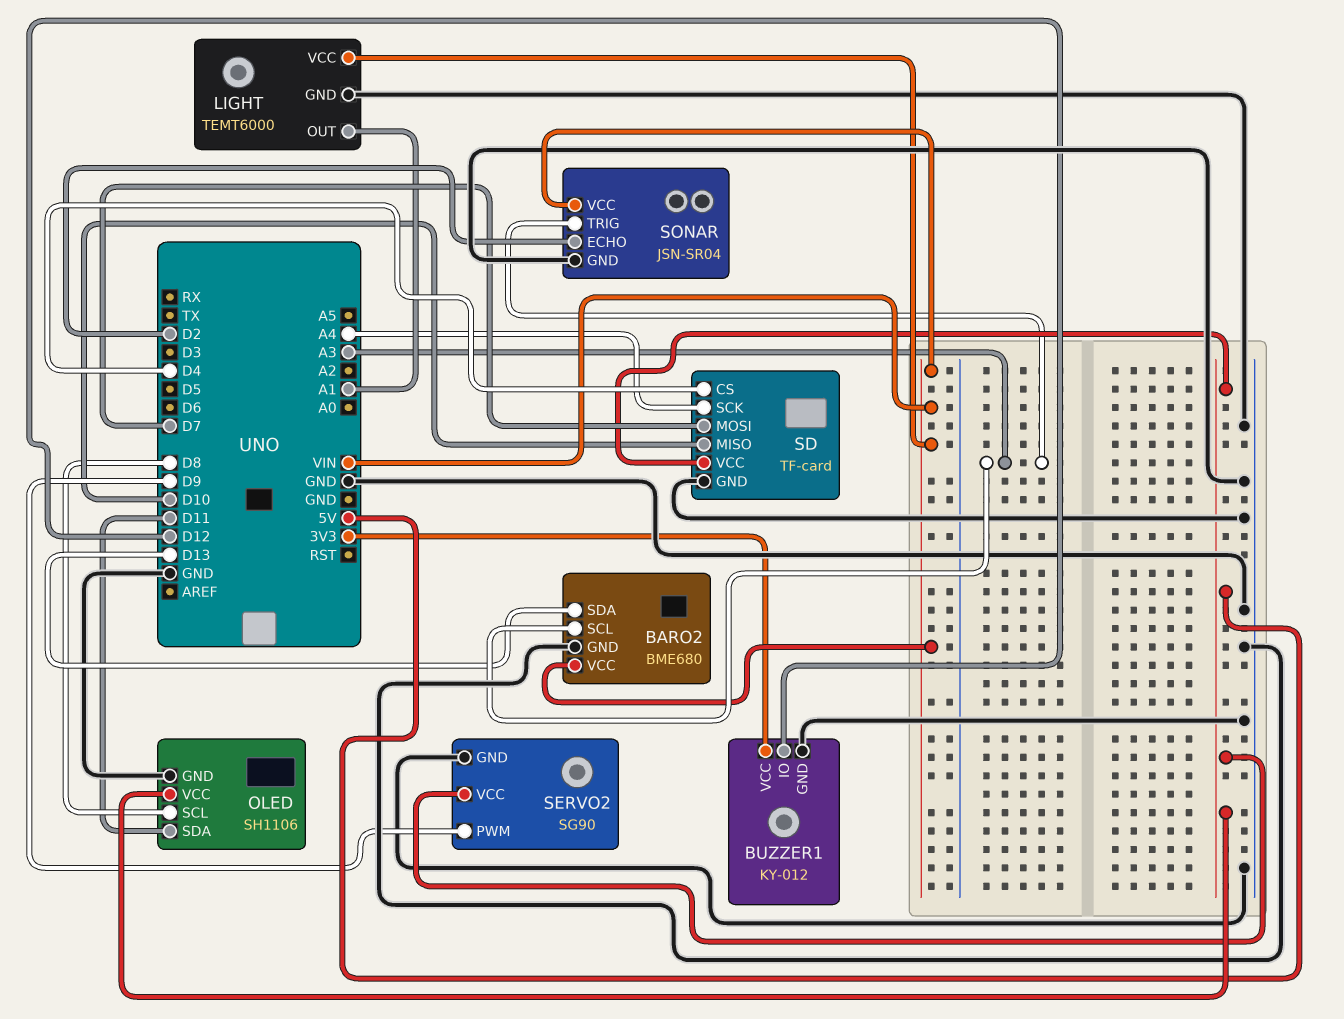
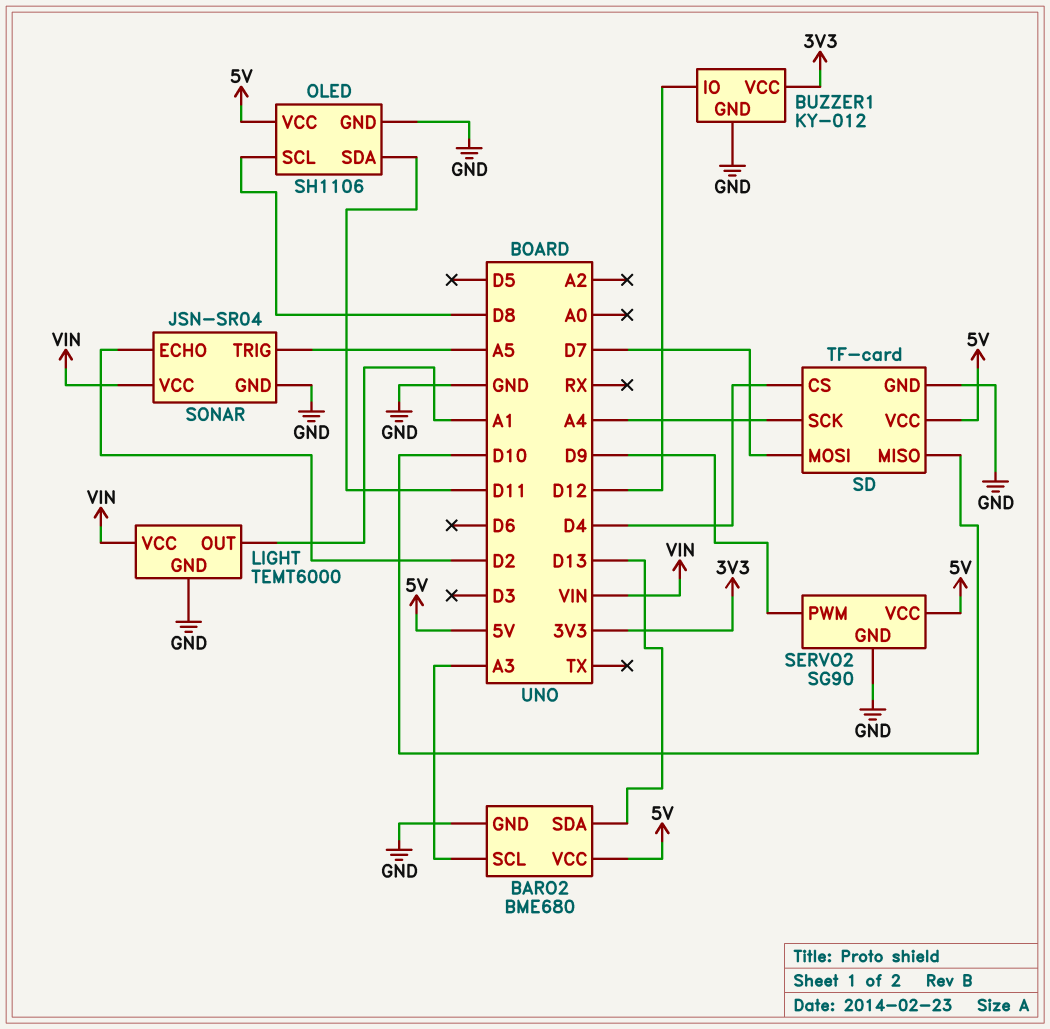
BARO2 pin VCC: VIN -> 5V
SONAR pin TRIG: A3 -> A5

